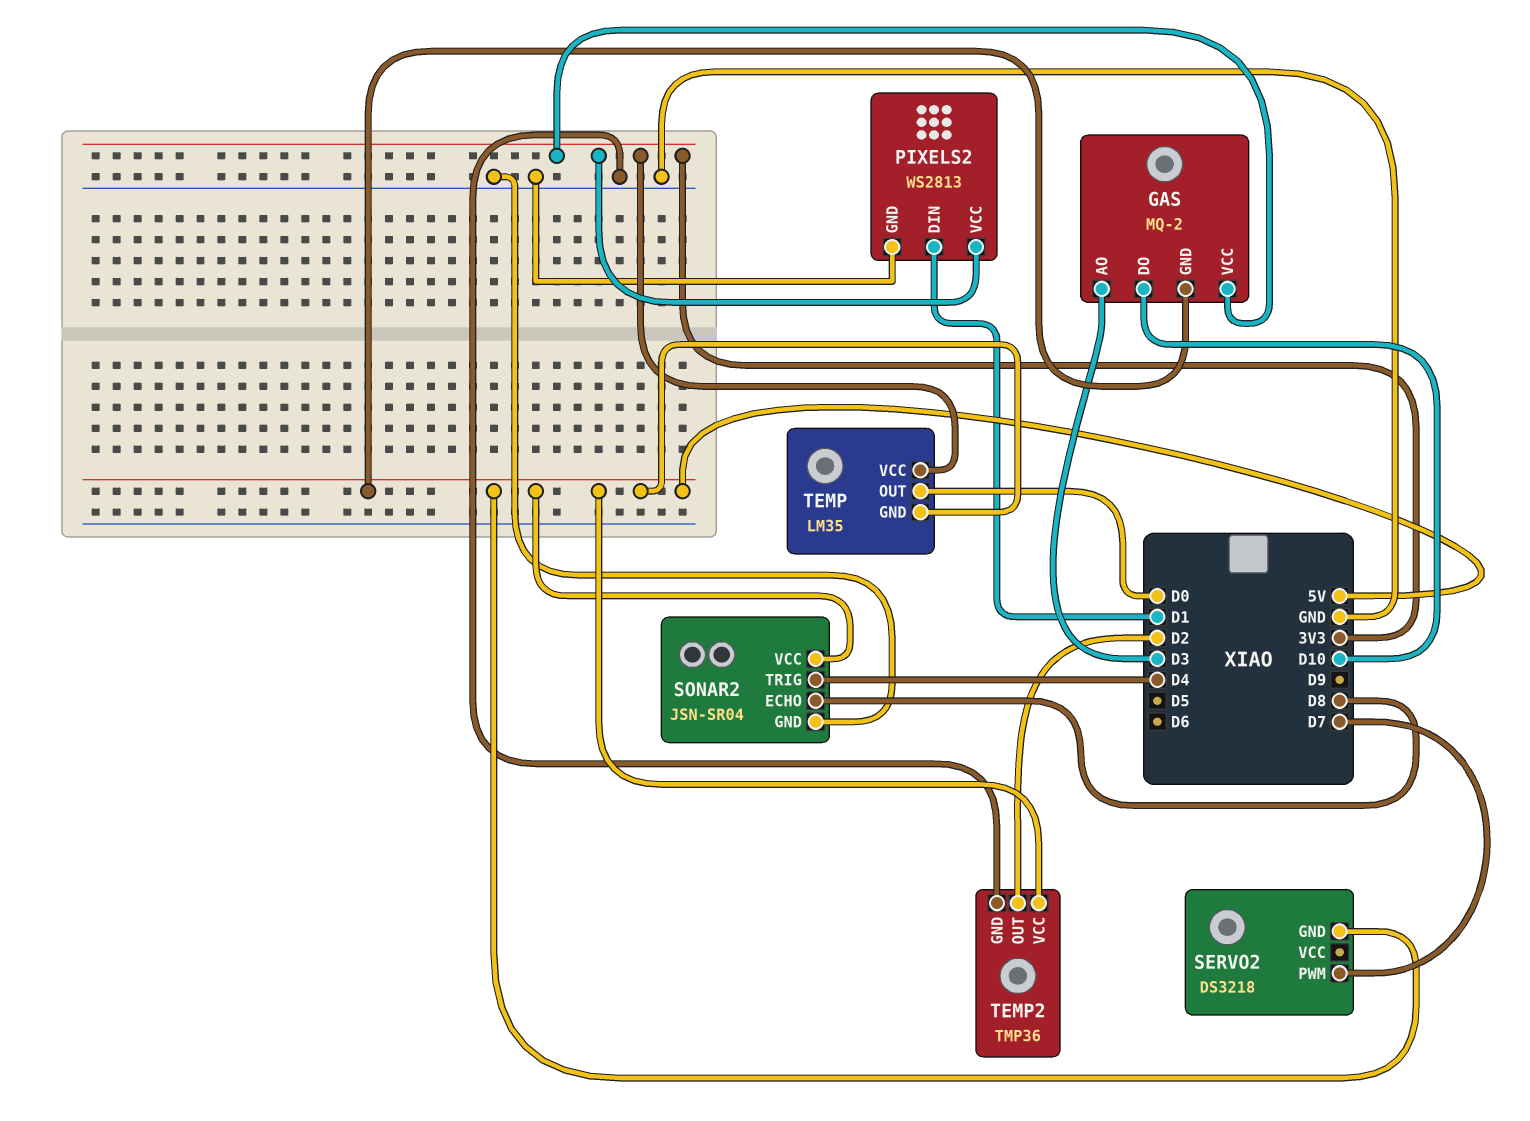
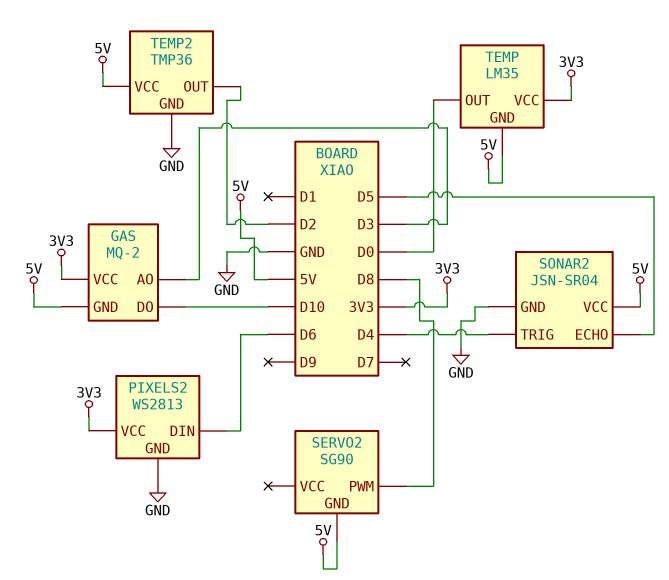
PIXELS2 pin DIN: D1 -> D6
SERVO2: DS3218 -> SG90
SERVO2 pin PWM: D7 -> D8
SONAR2 pin ECHO: D8 -> D5

